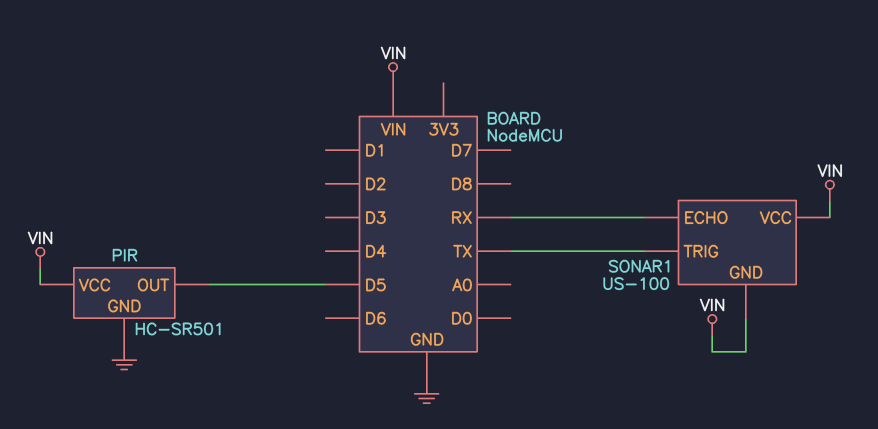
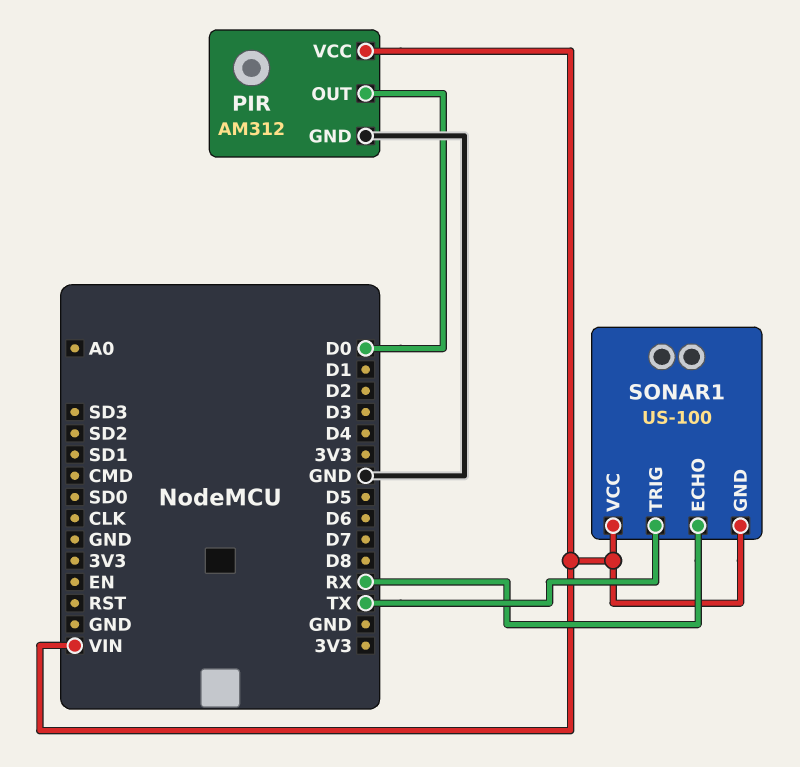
PIR: HC-SR501 -> AM312
PIR pin OUT: D5 -> D0

